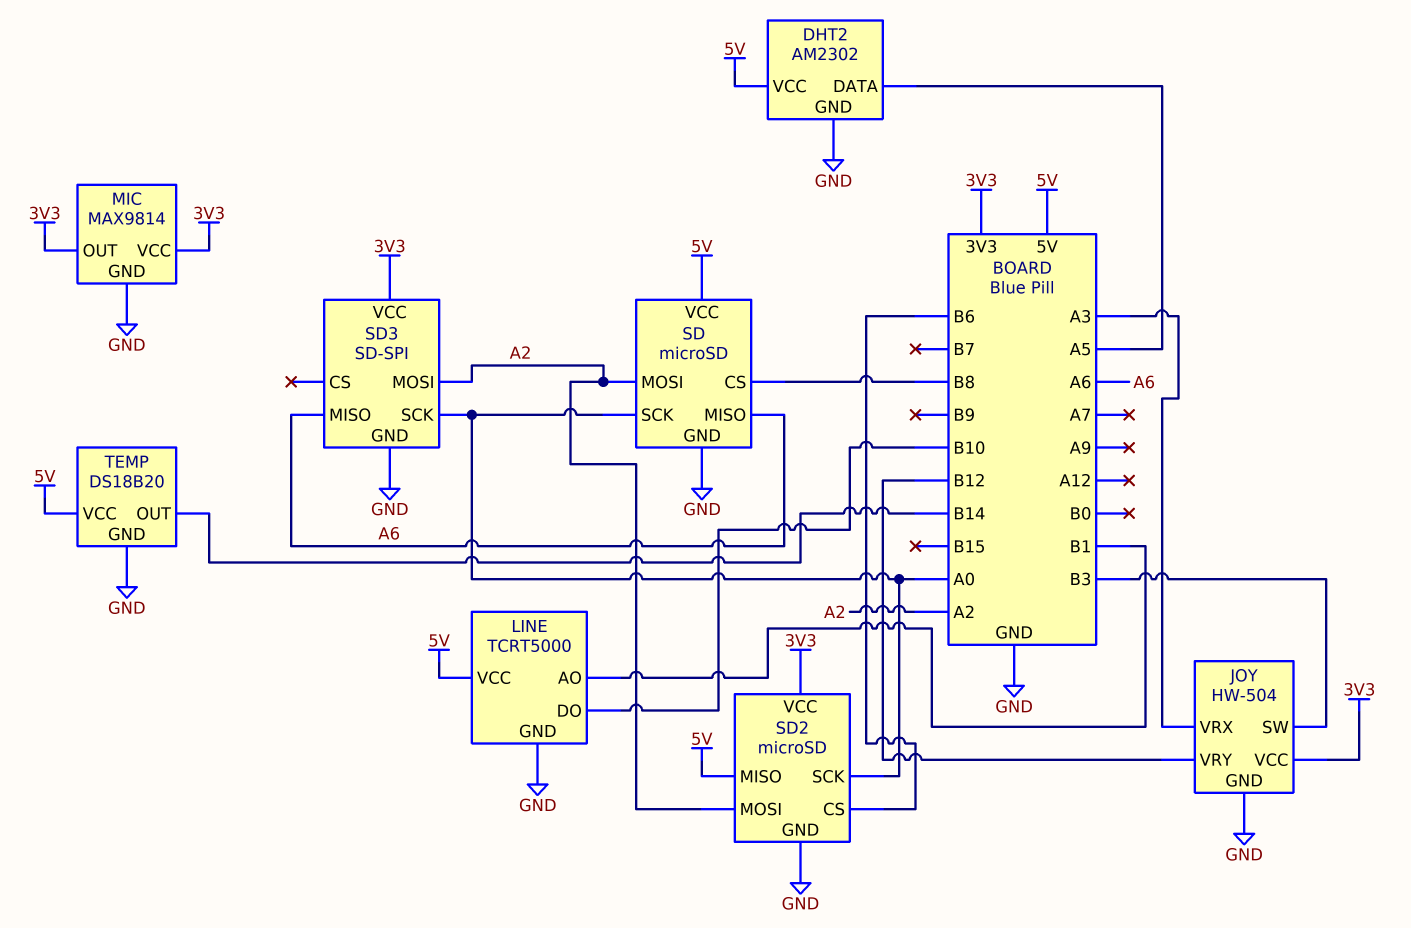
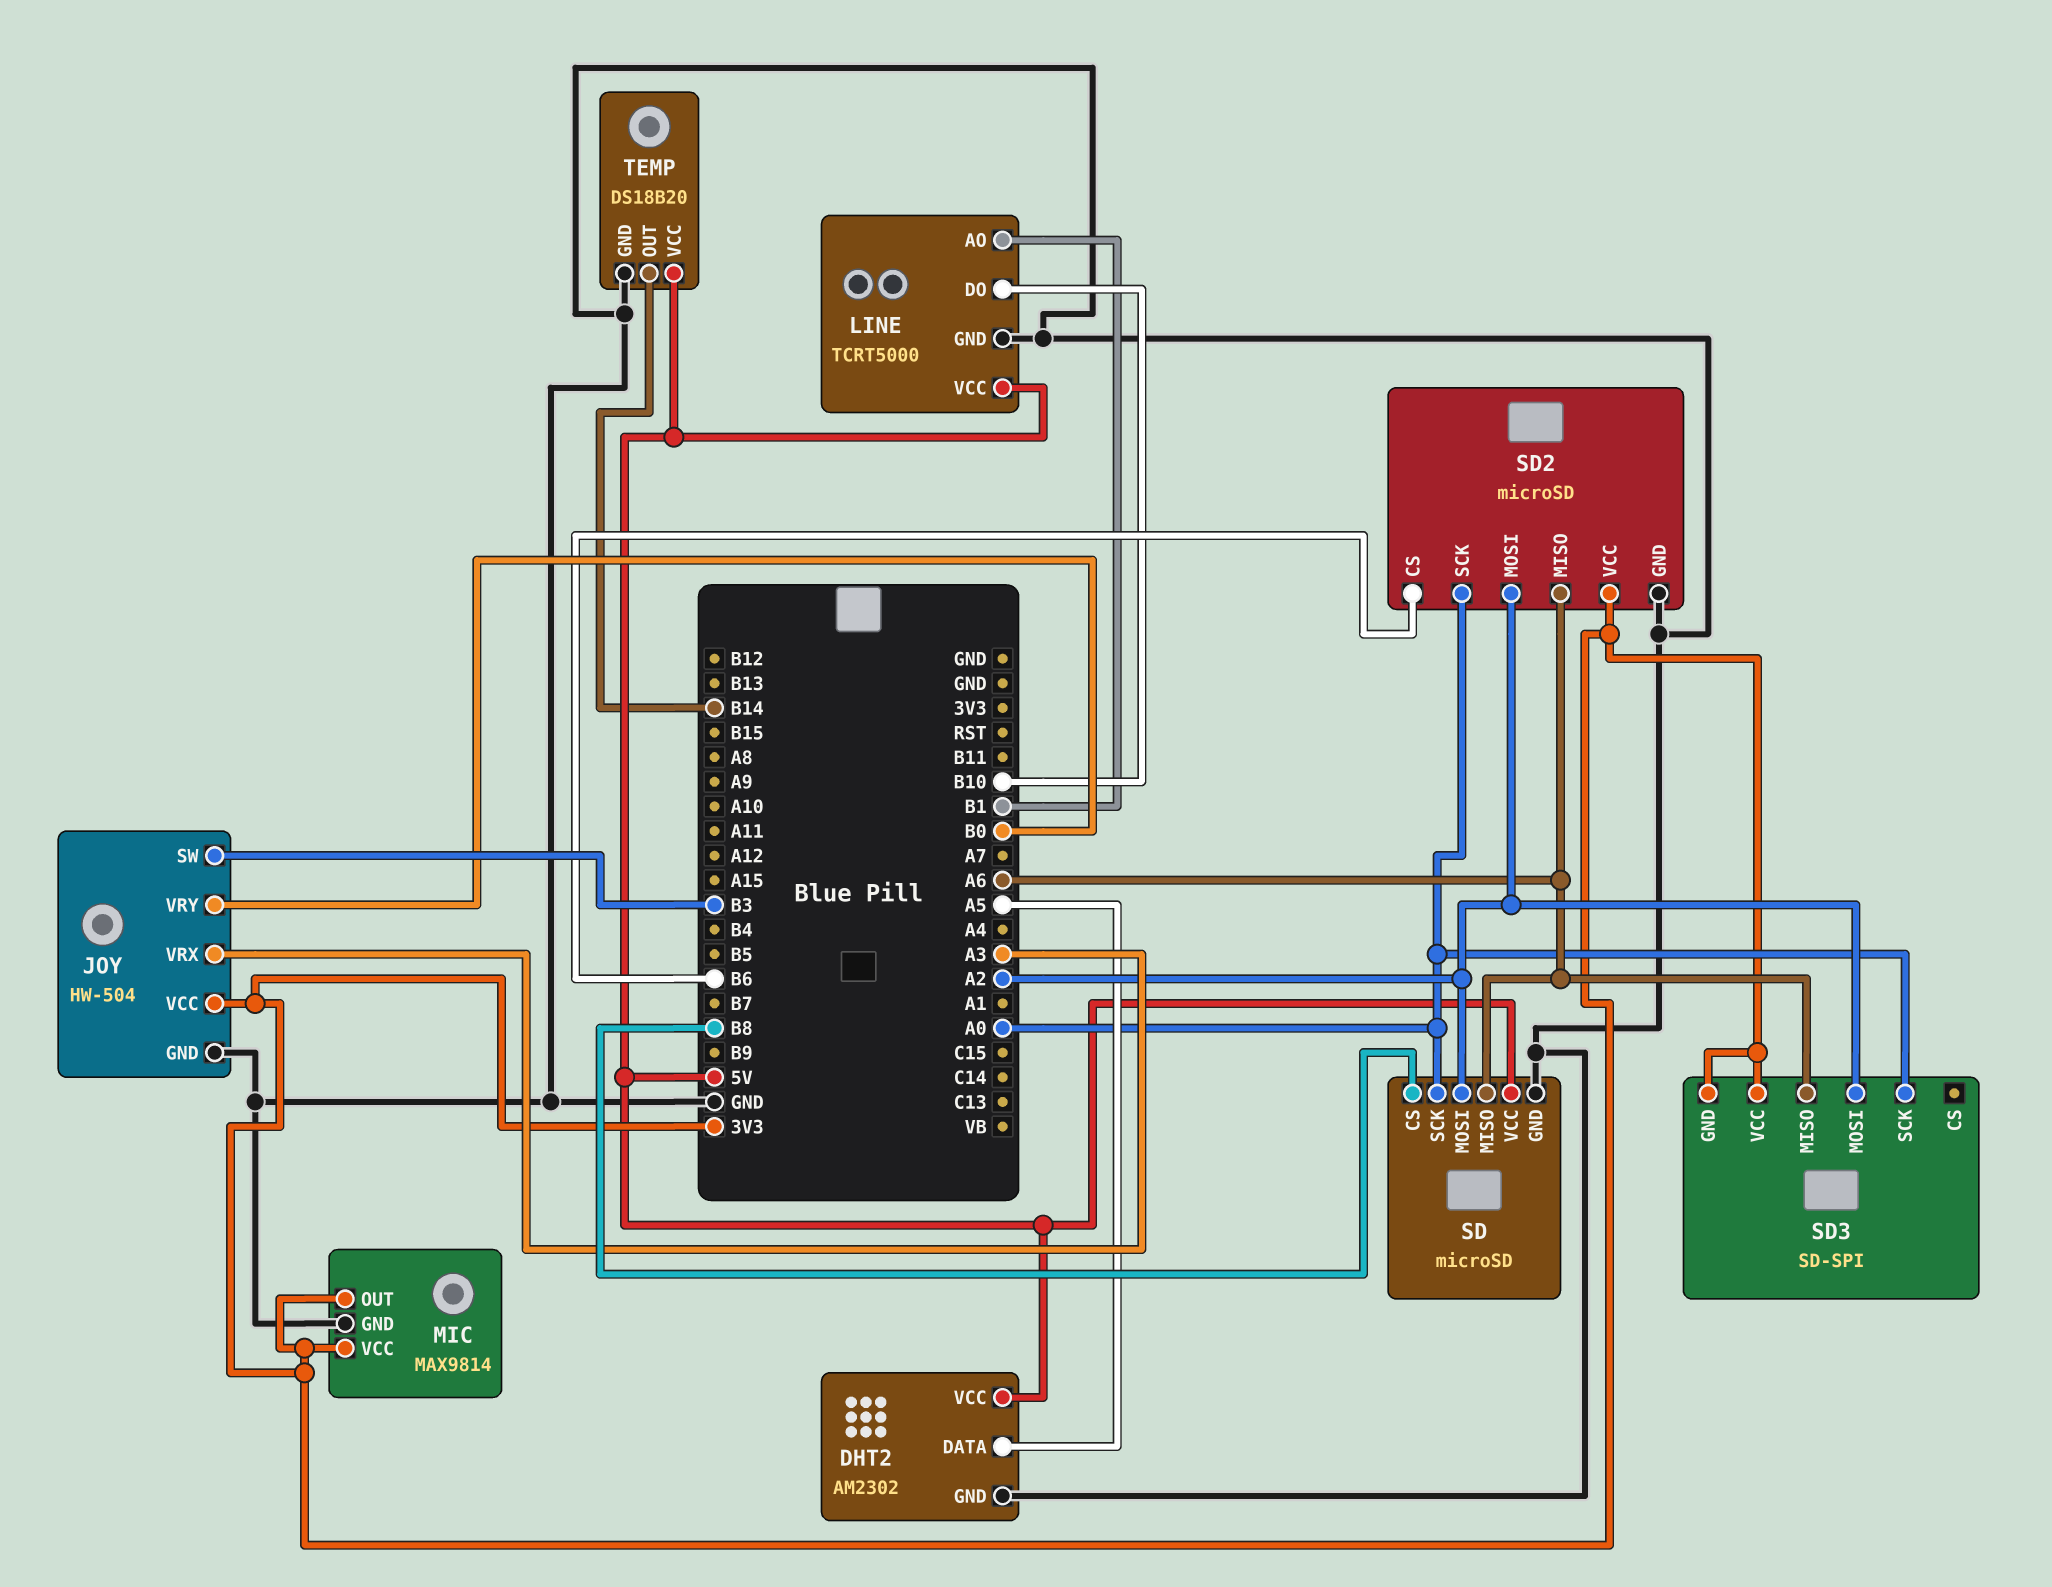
JOY pin VRY: B12 -> B0
SD2 pin MISO: 5V -> A6
SD3 pin GND: GND -> 3V3

